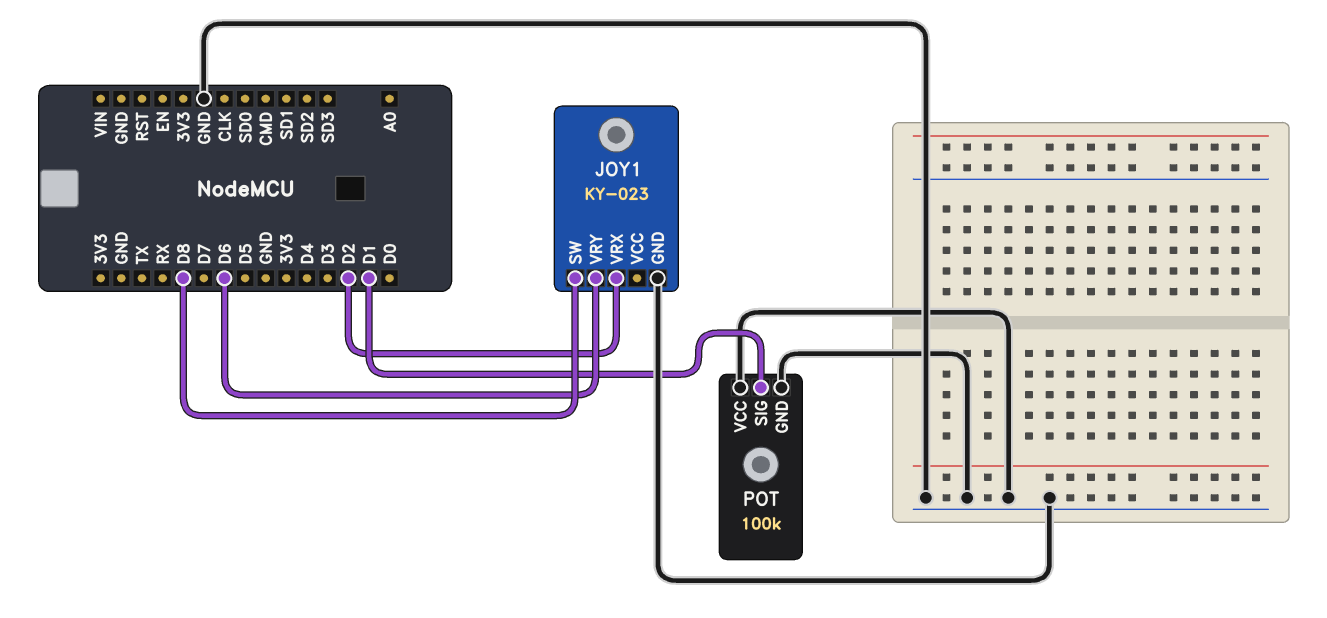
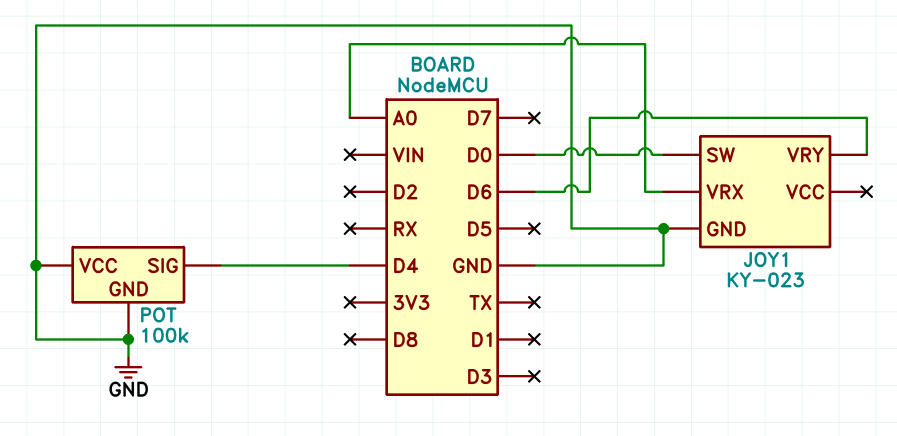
JOY1 pin SW: D8 -> D0
JOY1 pin VRX: D2 -> A0
POT pin SIG: D1 -> D4

